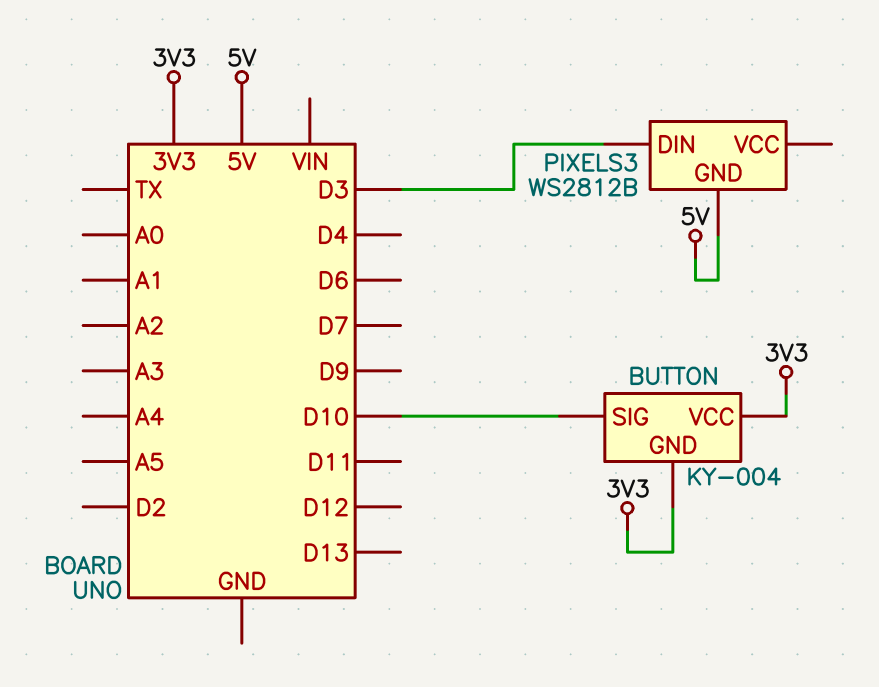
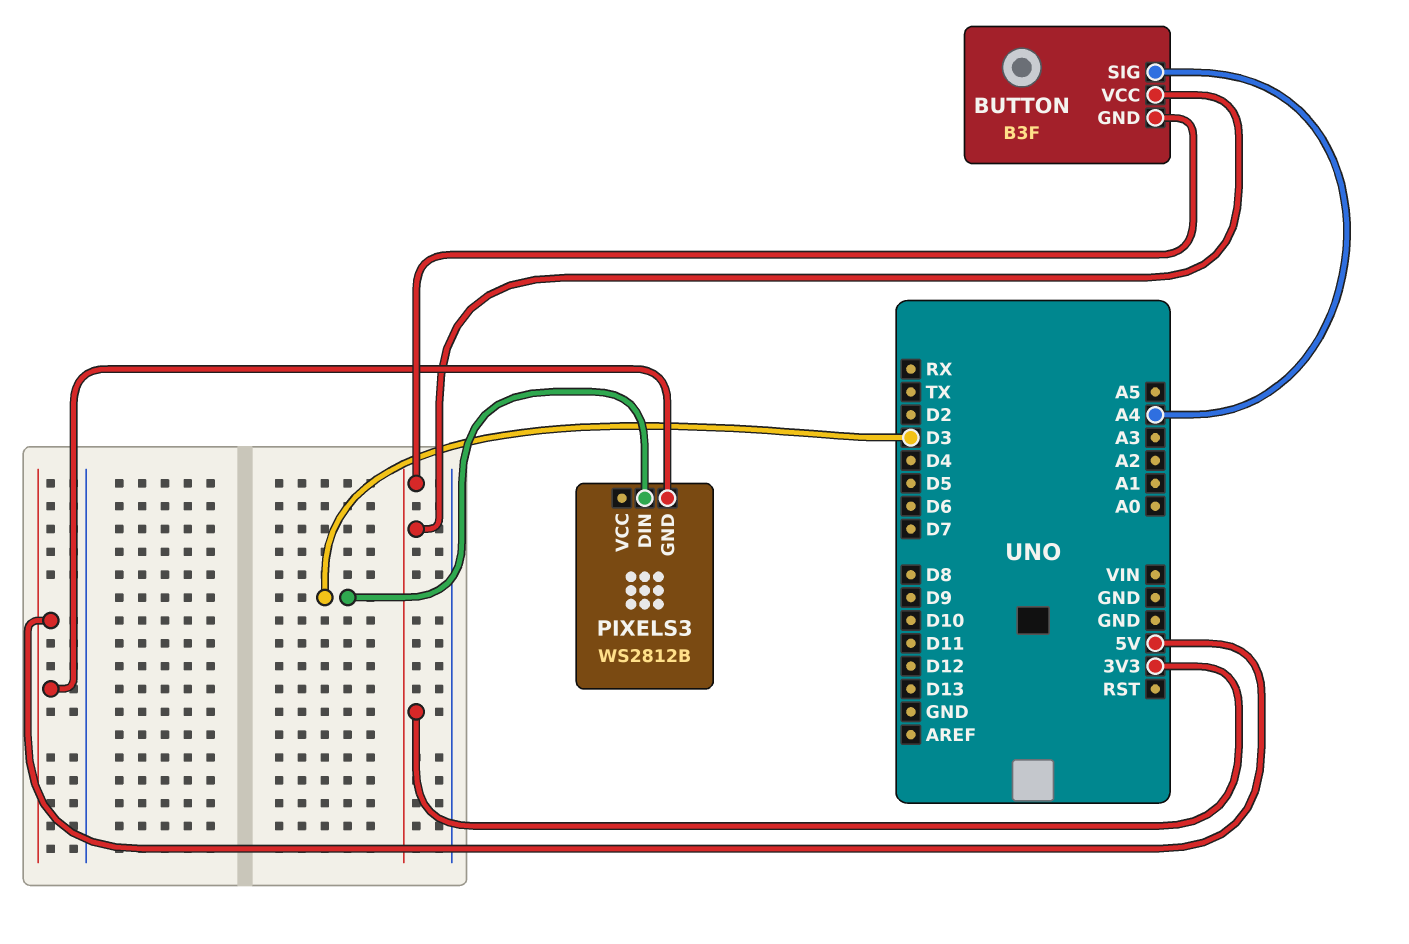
BUTTON: KY-004 -> B3F
BUTTON pin SIG: D10 -> A4

